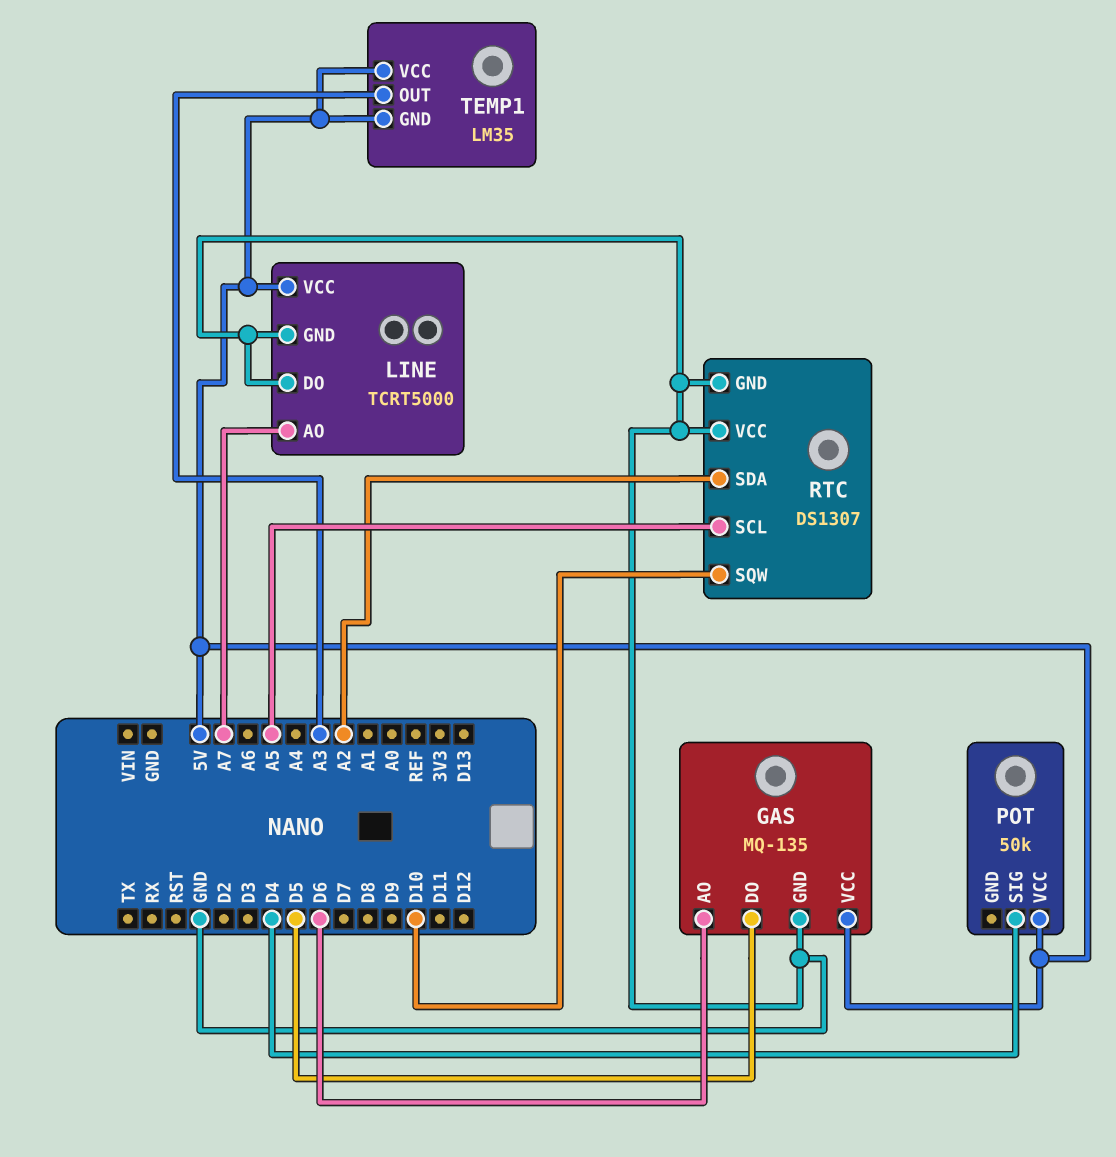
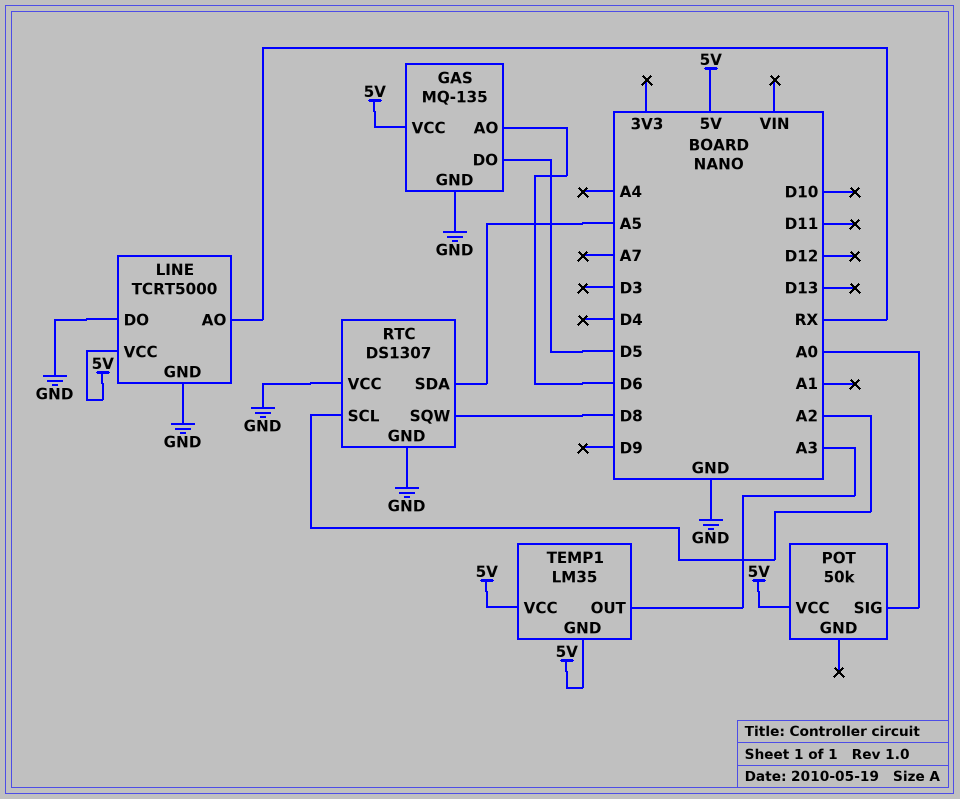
LINE pin AO: A7 -> RX
POT pin SIG: D4 -> A0
RTC pin SCL: A5 -> A2
RTC pin SDA: A2 -> A5
RTC pin SQW: D10 -> D8

